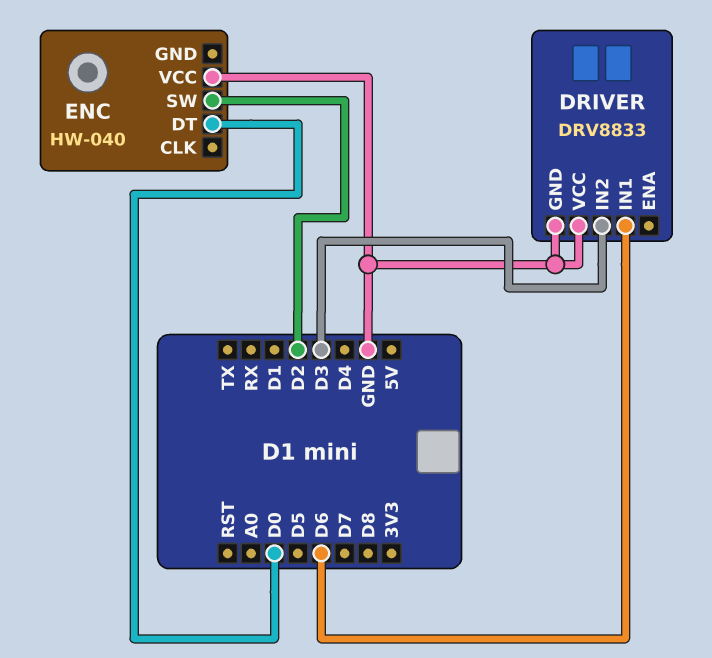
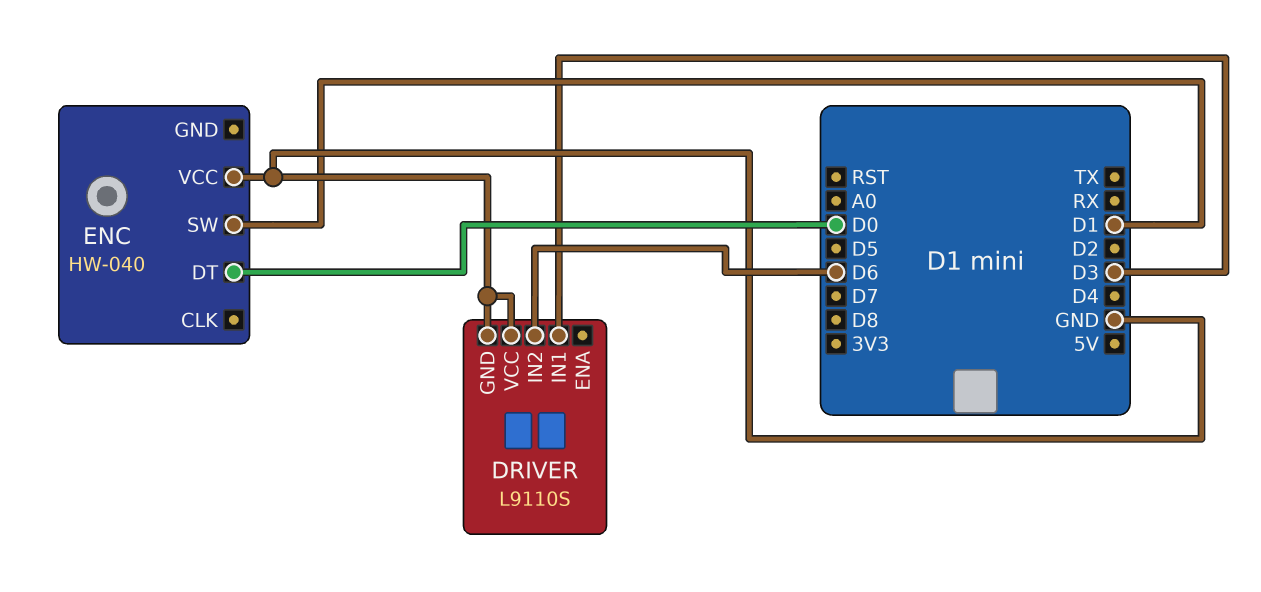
DRIVER: DRV8833 -> L9110S
DRIVER pin IN1: D6 -> D3
DRIVER pin IN2: D3 -> D6
ENC pin SW: D2 -> D1

